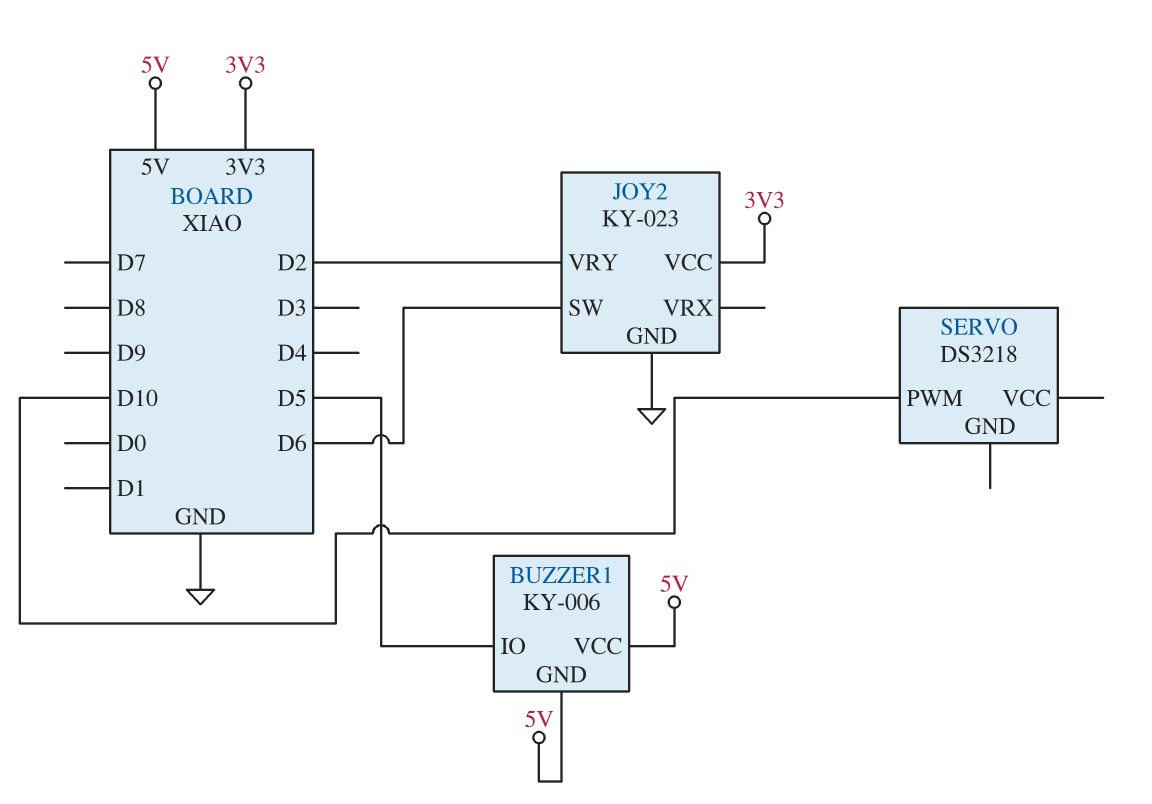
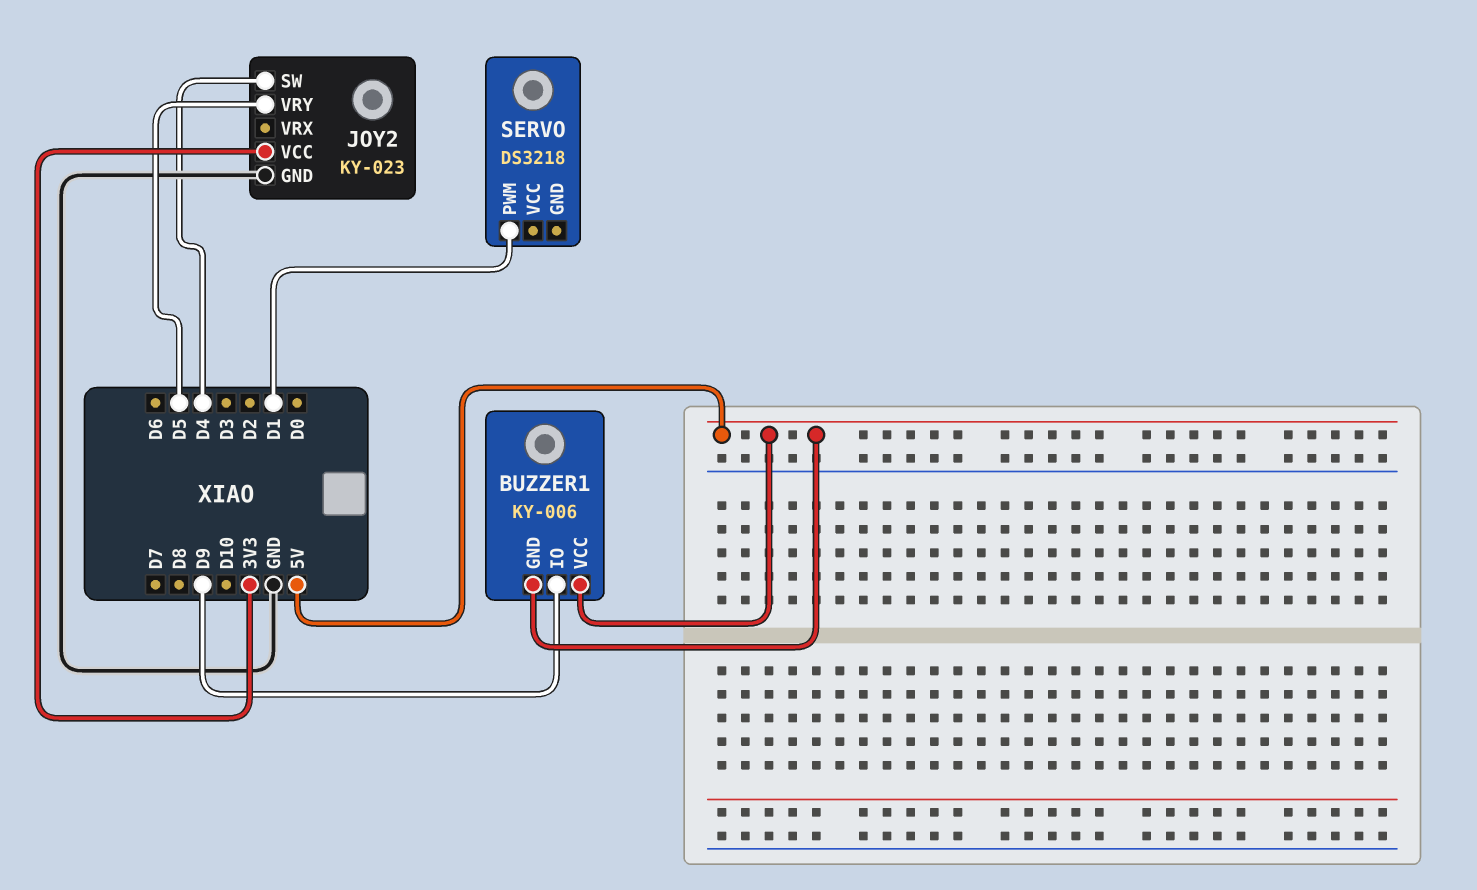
BUZZER1 pin IO: D5 -> D9
JOY2 pin SW: D6 -> D4
JOY2 pin VRY: D2 -> D5
SERVO pin PWM: D10 -> D1

